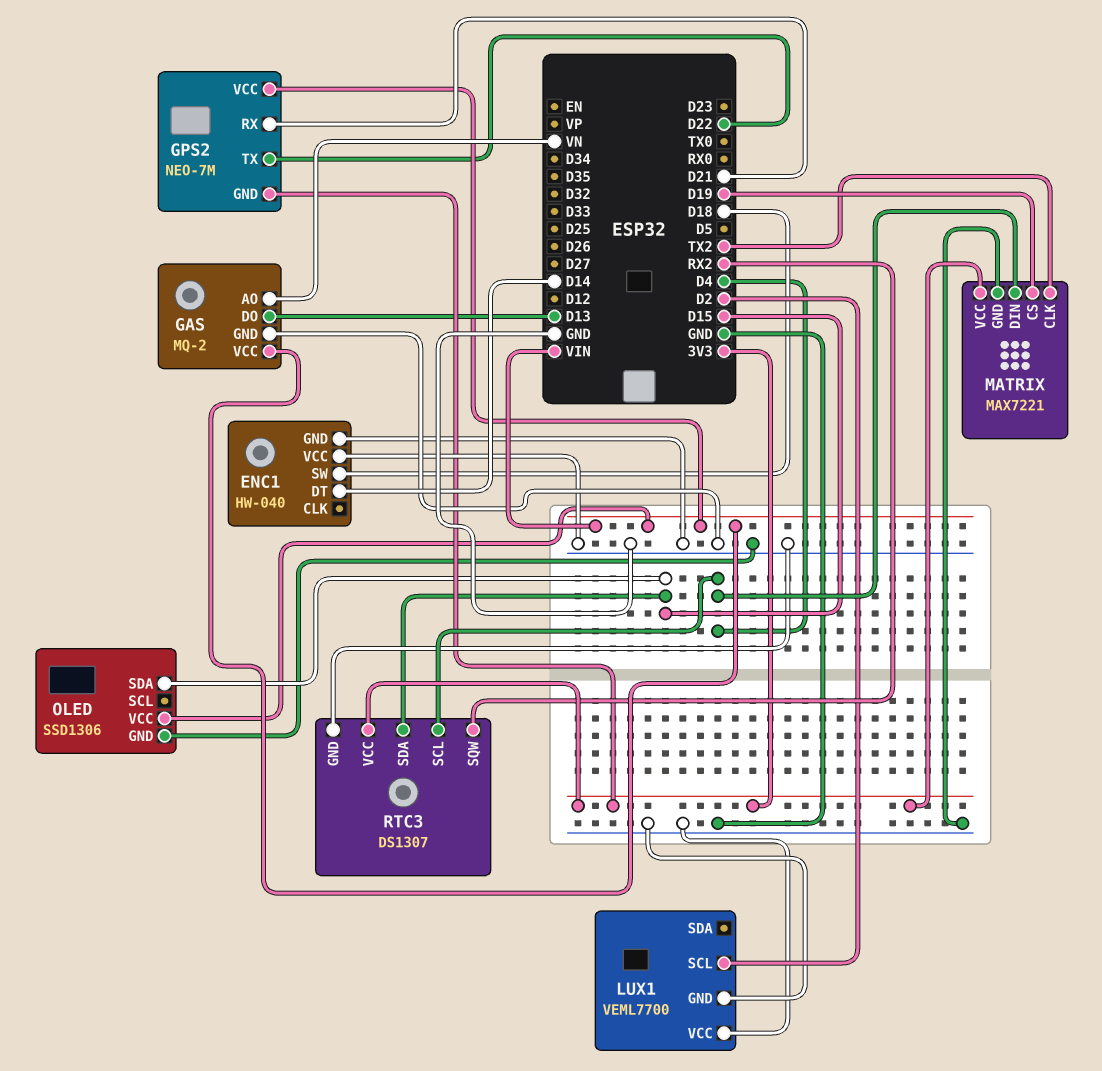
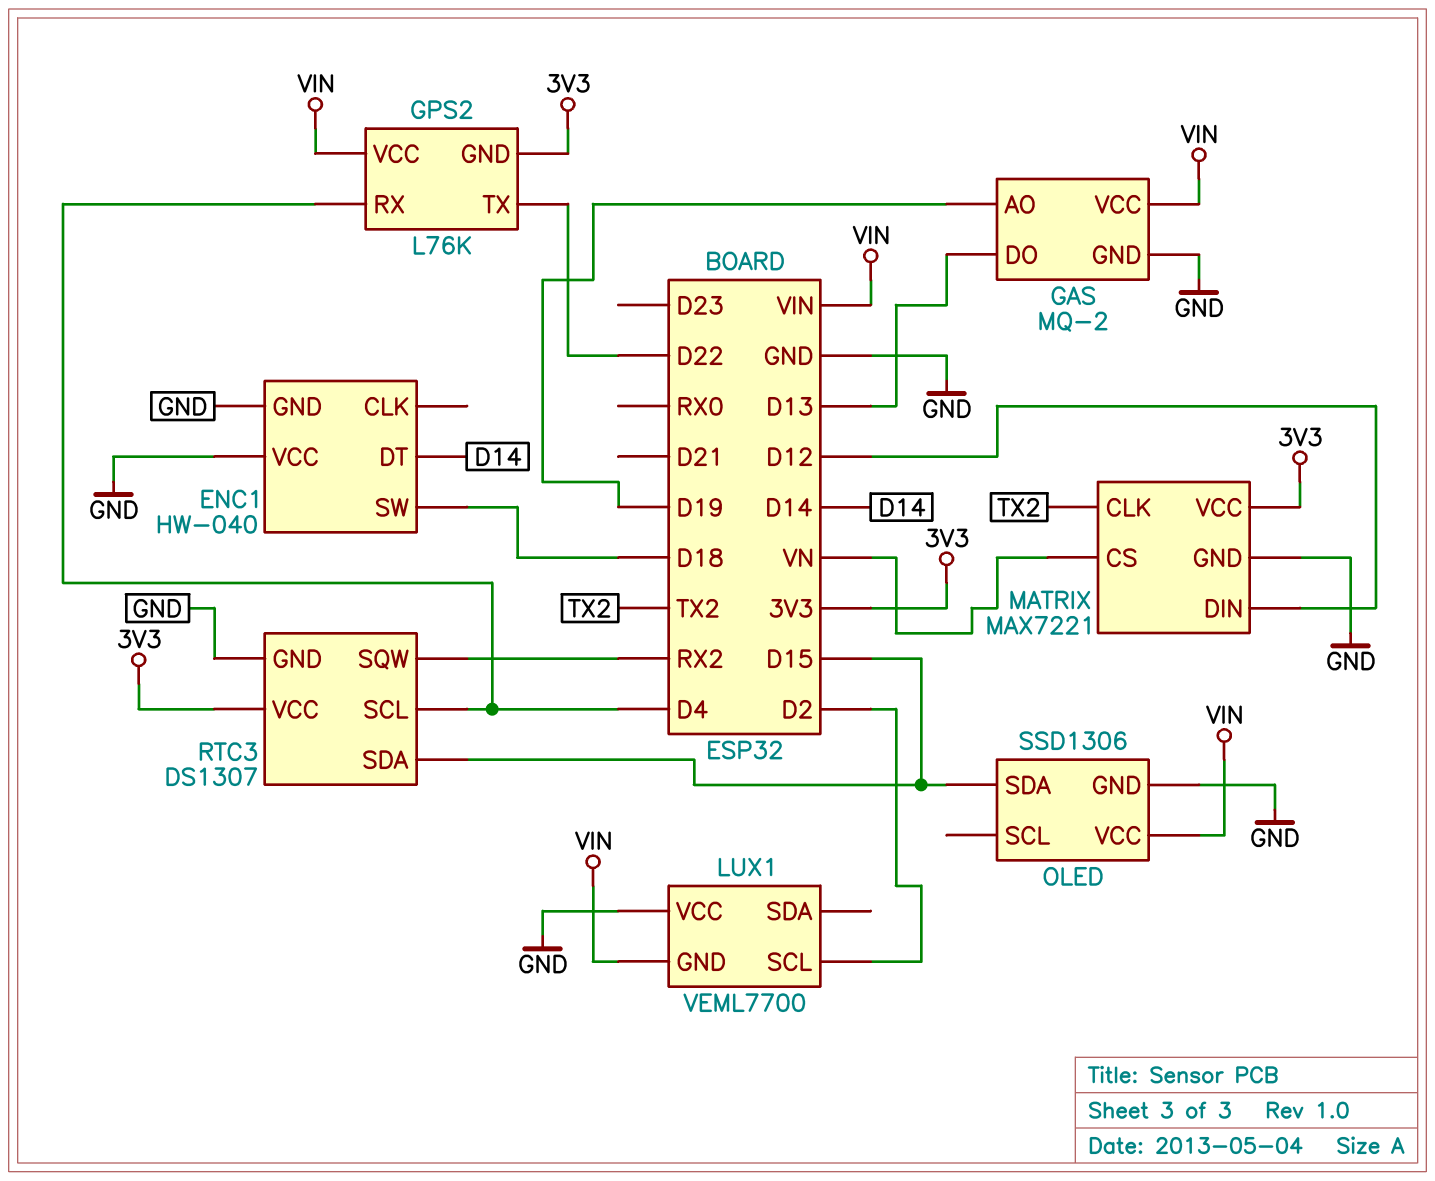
GAS pin AO: VN -> D19
GPS2: NEO-7M -> L76K
GPS2 pin RX: D21 -> D4
LUX1 pin GND: GND -> VIN
MATRIX pin CS: D19 -> VN
MATRIX pin DIN: D4 -> D12

